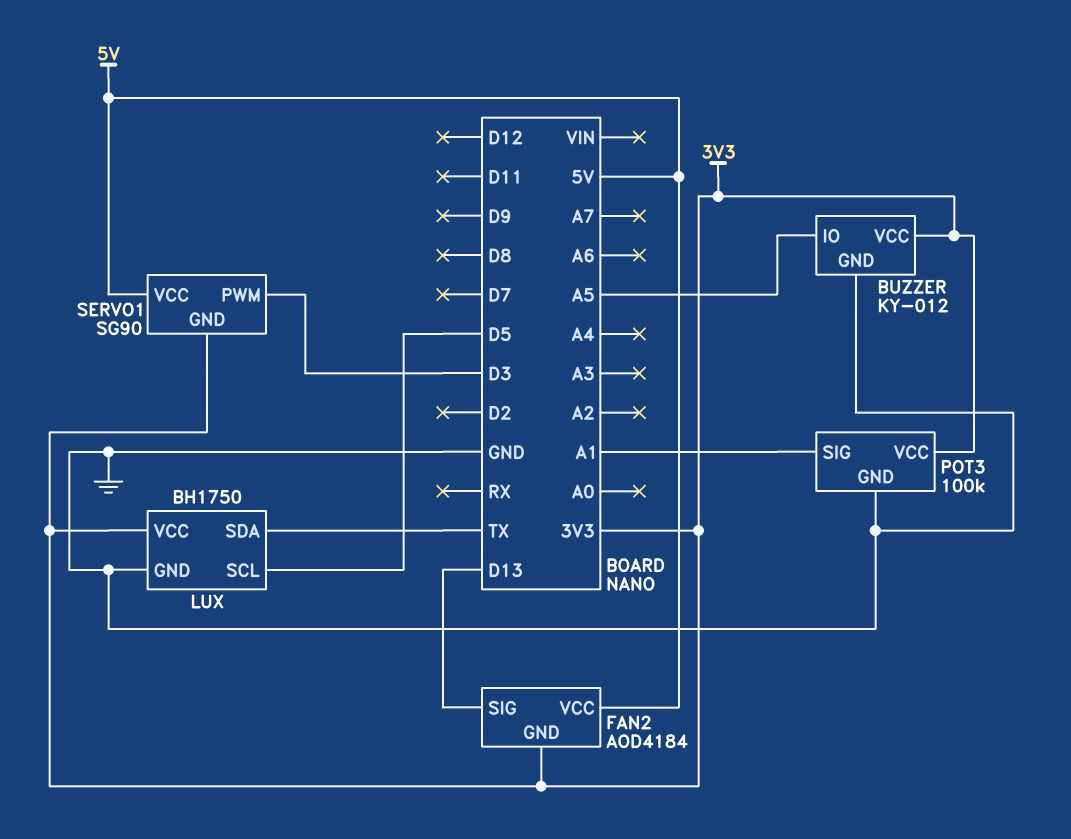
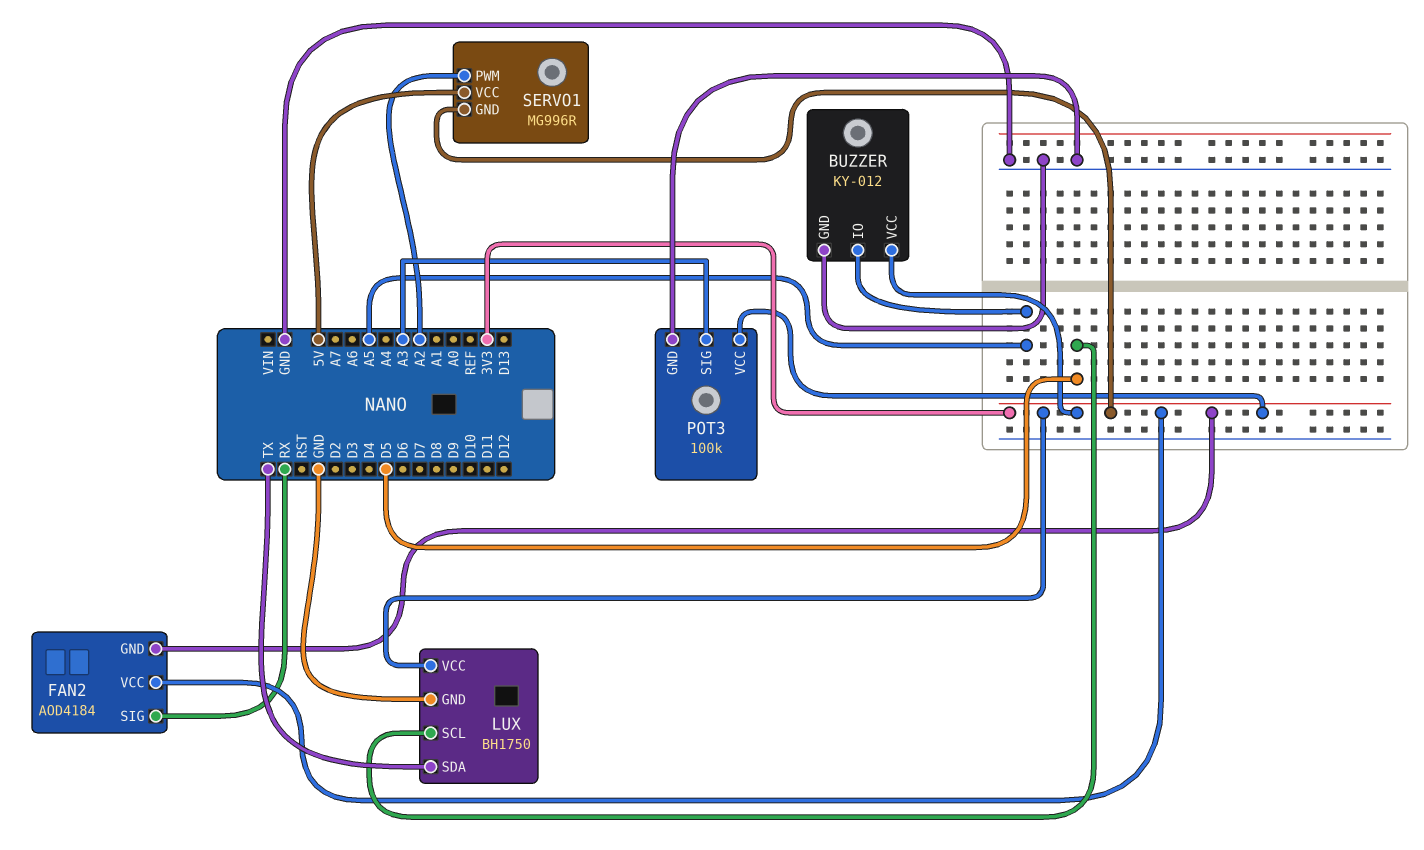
FAN2 pin SIG: D13 -> RX
FAN2 pin VCC: 5V -> 3V3
POT3 pin SIG: A1 -> A3
SERVO1: SG90 -> MG996R
SERVO1 pin PWM: D3 -> A2

